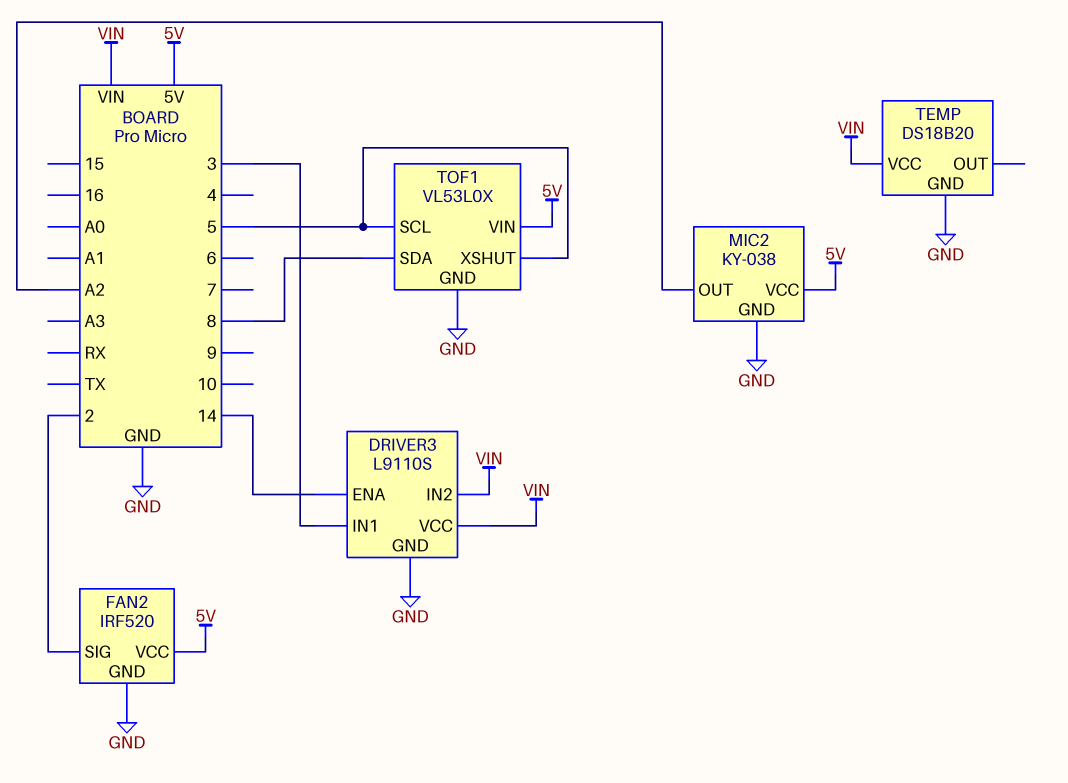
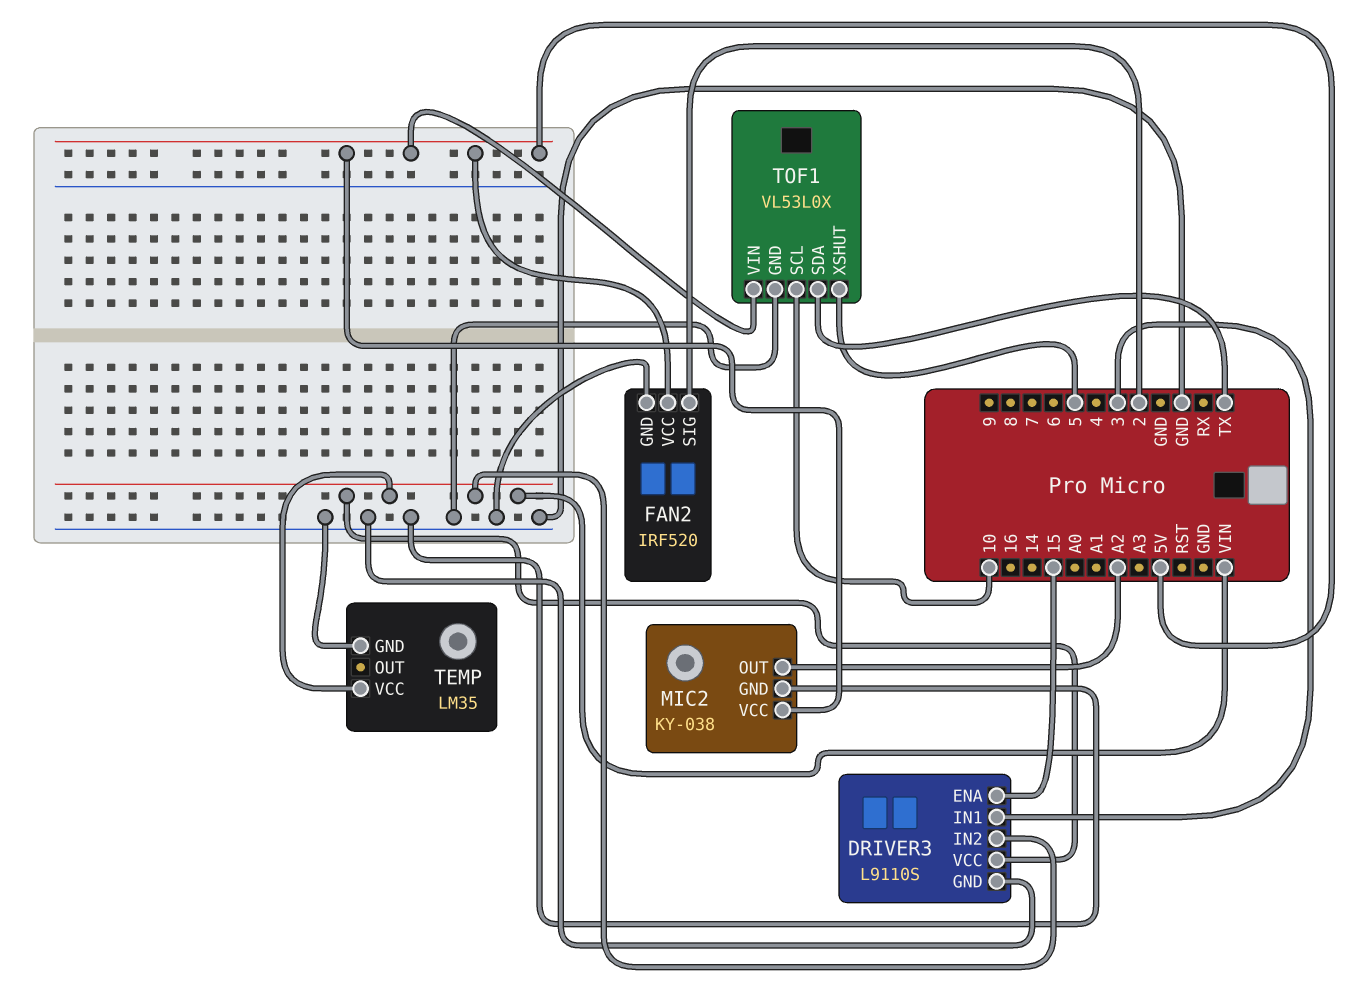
DRIVER3 pin ENA: 14 -> 15
TEMP: DS18B20 -> LM35
TOF1 pin SCL: 5 -> 10
TOF1 pin SDA: 8 -> TX

